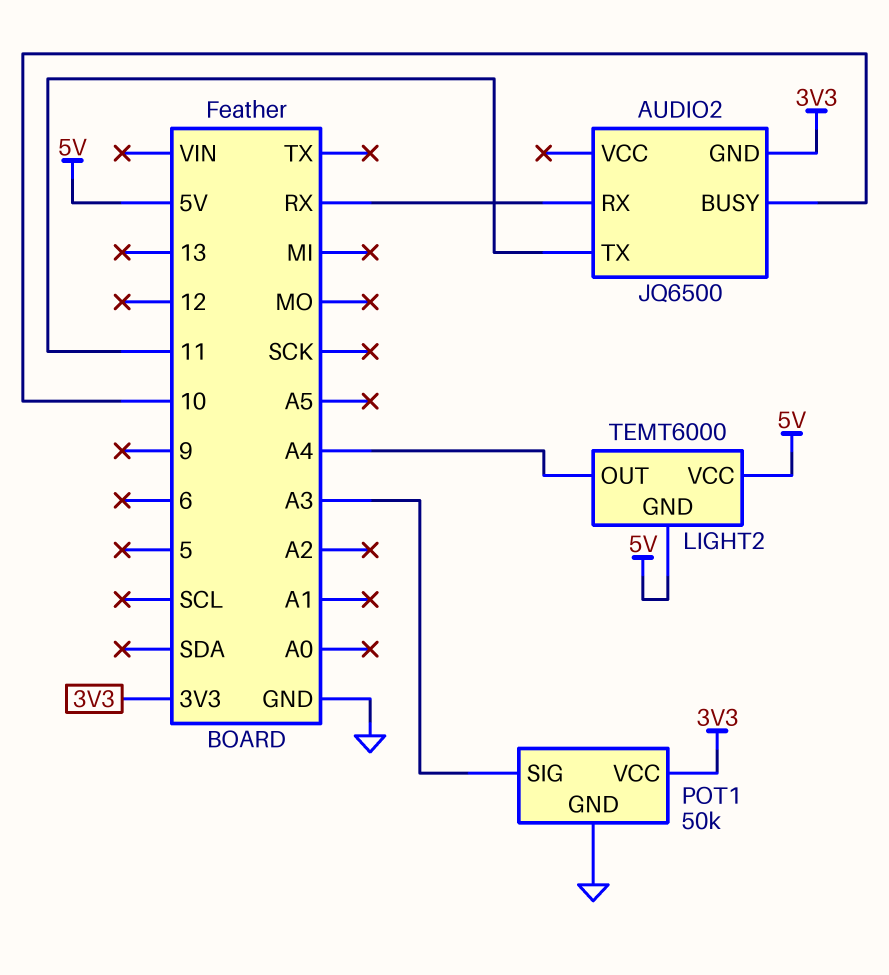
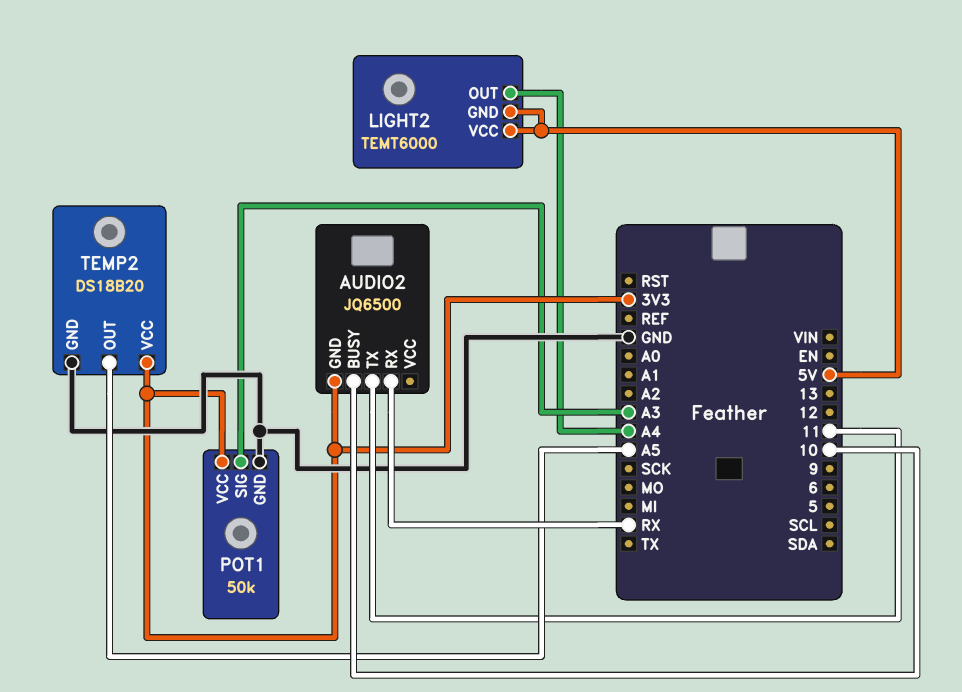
TEMP2: none -> DS18B20
TEMP2 pin GND: none -> GND
TEMP2 pin OUT: none -> A5
TEMP2 pin VCC: none -> 3V3

